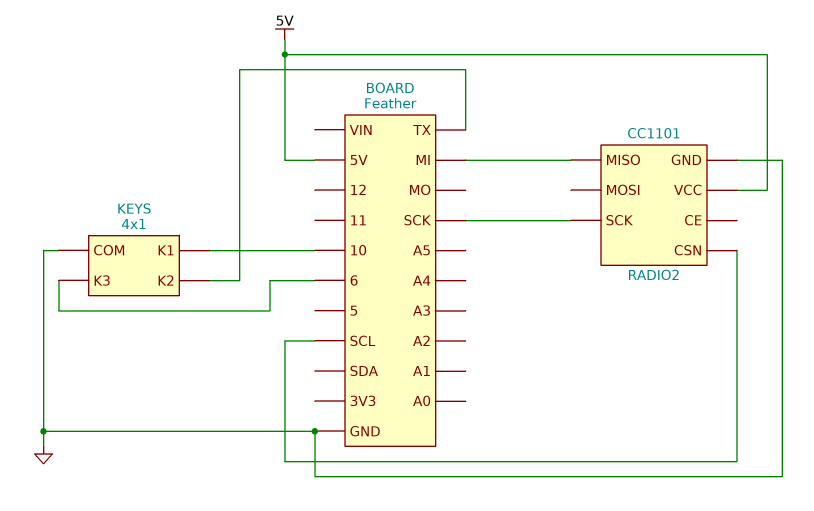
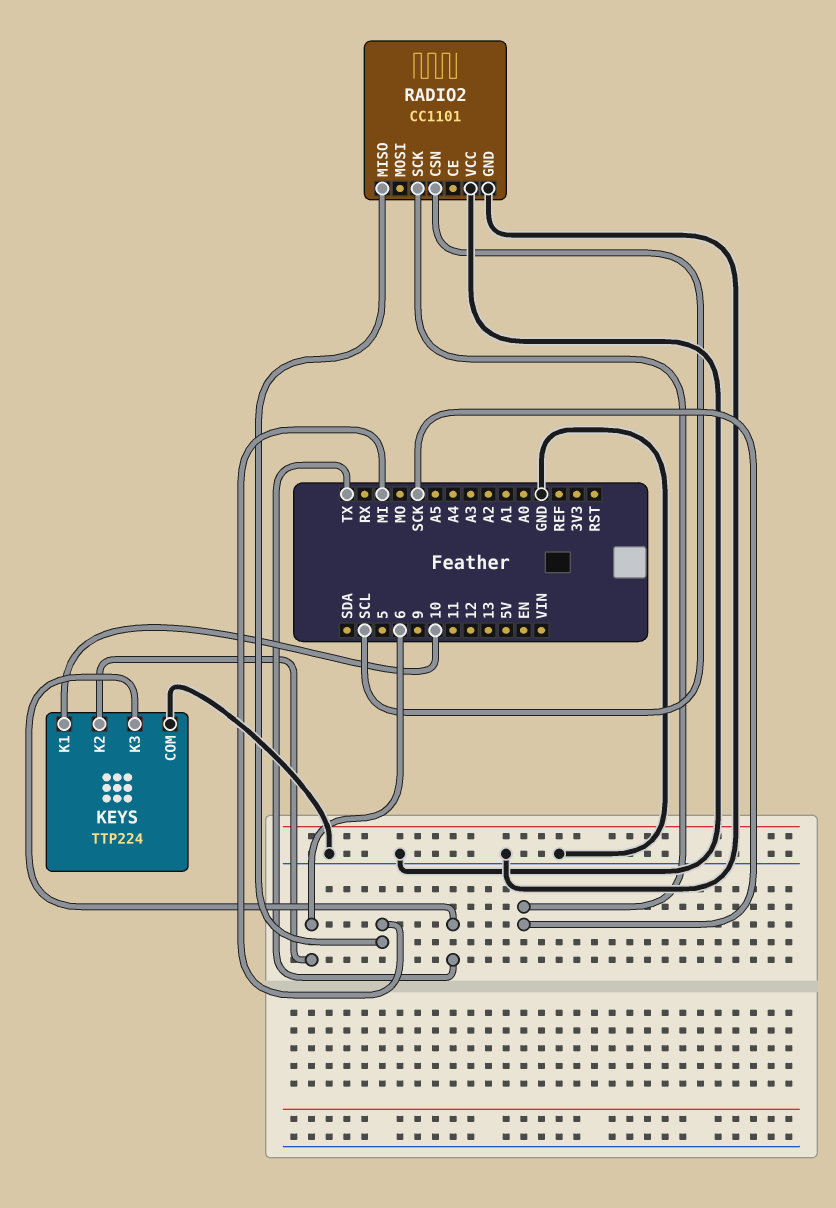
KEYS: 4x1 -> TTP224
KEYS pin K2: TX -> 6
KEYS pin K3: 6 -> TX
RADIO2 pin VCC: 5V -> GND

